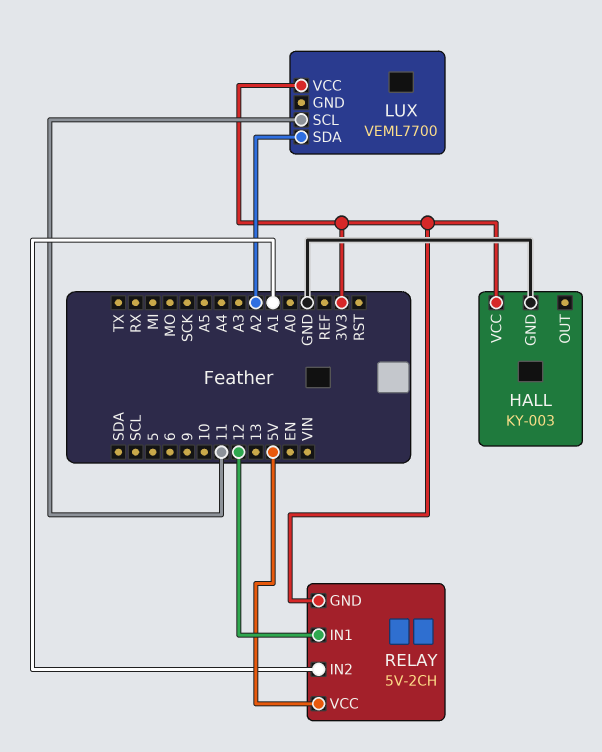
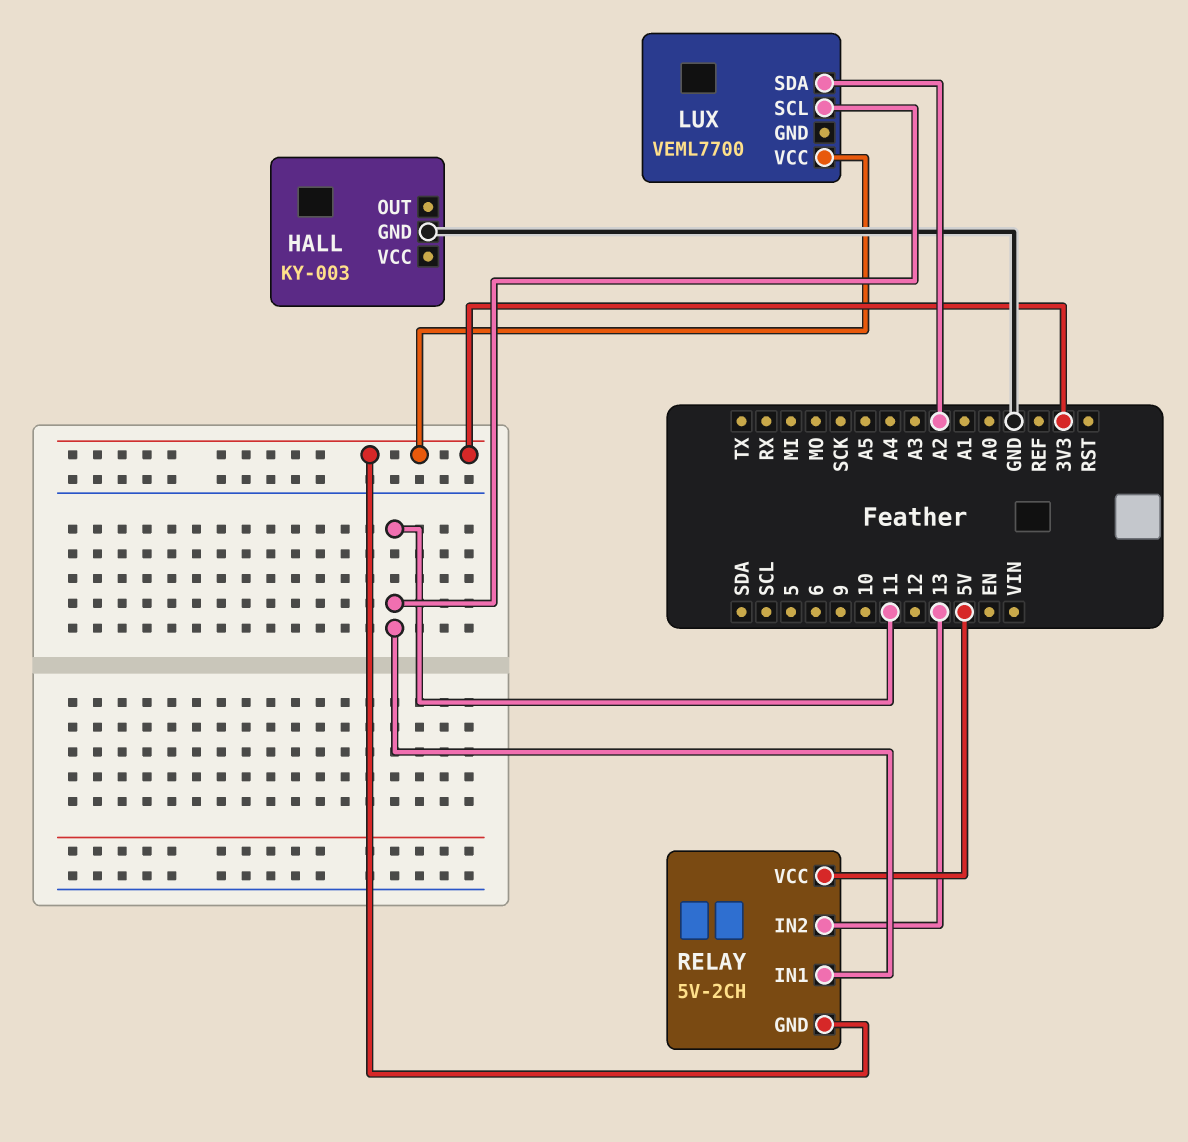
HALL pin VCC: 3V3 -> none
RELAY pin IN1: 12 -> 11
RELAY pin IN2: A1 -> 13

